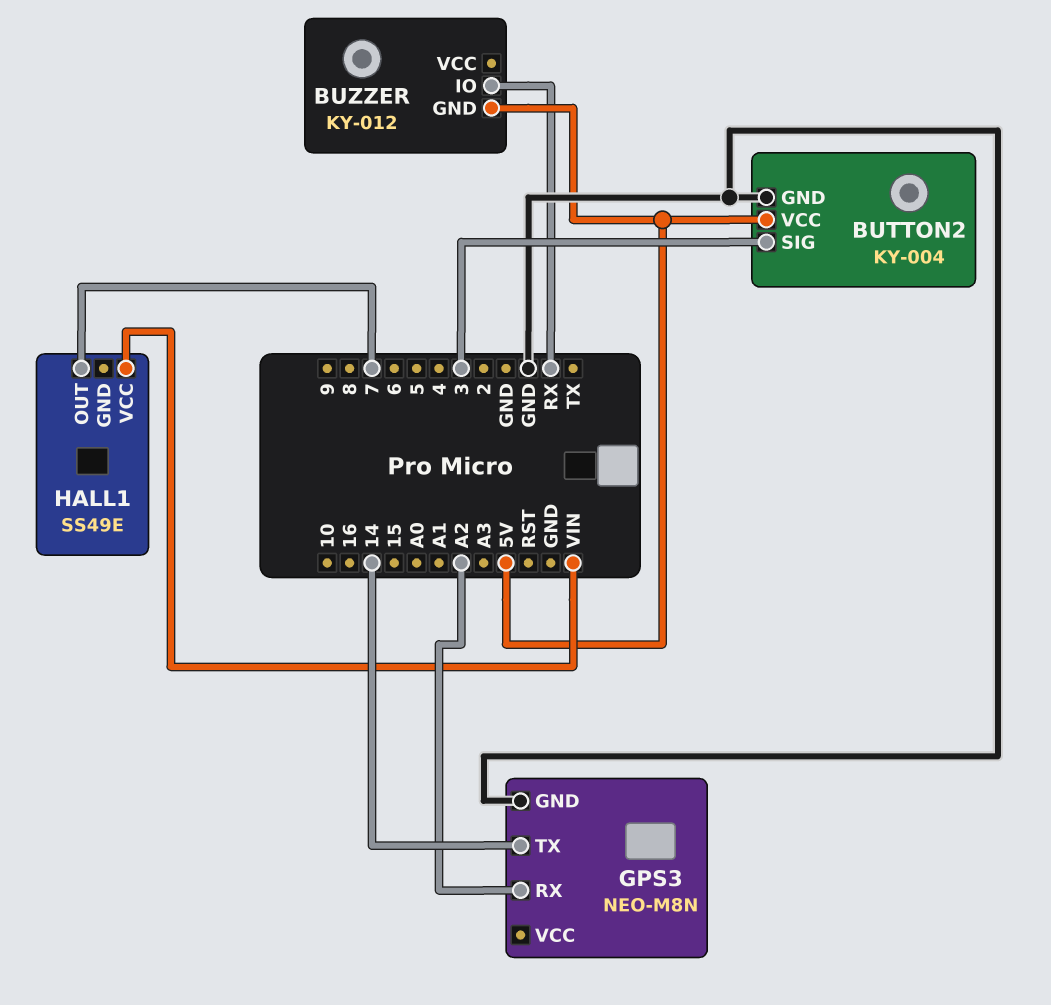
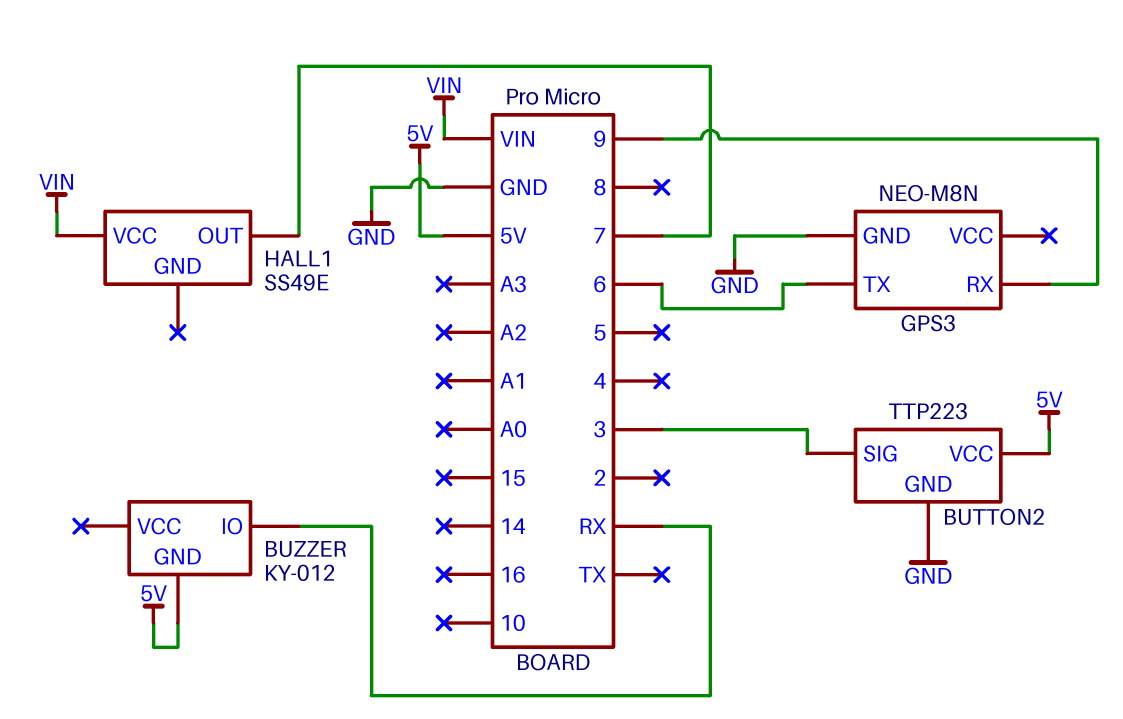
BUTTON2: KY-004 -> TTP223
GPS3 pin RX: A2 -> 9
GPS3 pin TX: 14 -> 6

